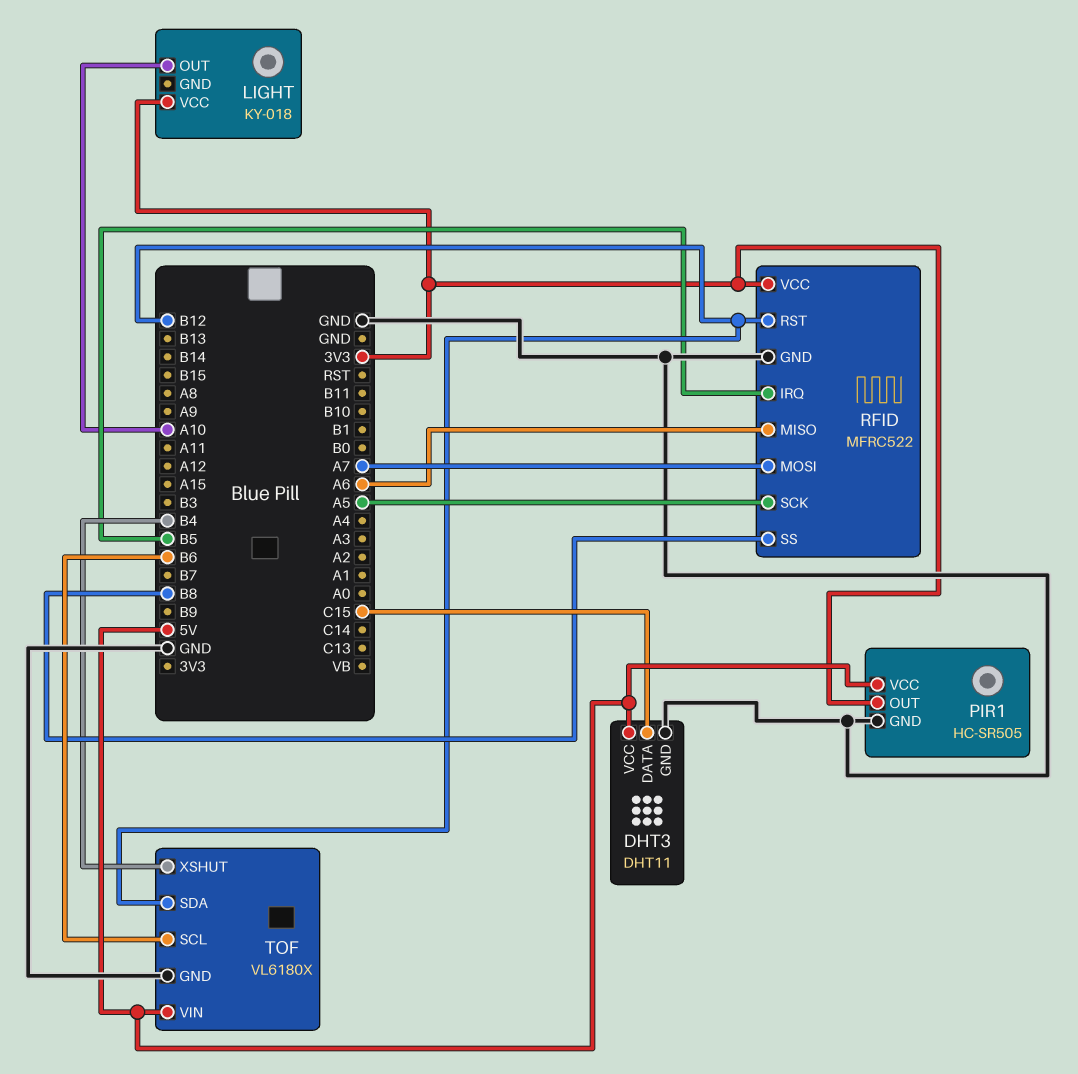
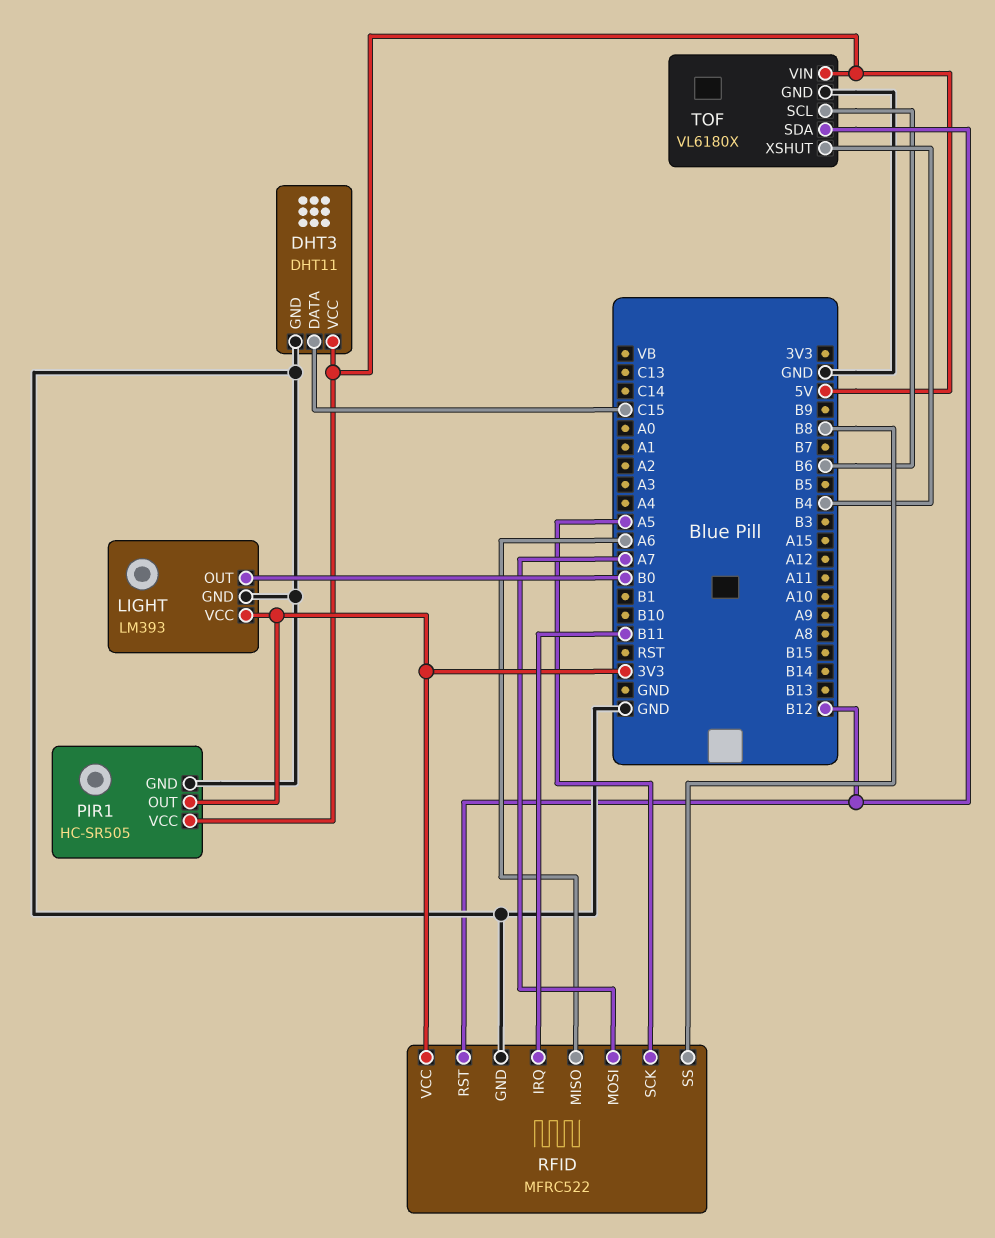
LIGHT: KY-018 -> LM393
LIGHT pin GND: none -> GND
LIGHT pin OUT: A10 -> B0
RFID pin IRQ: B5 -> B11

